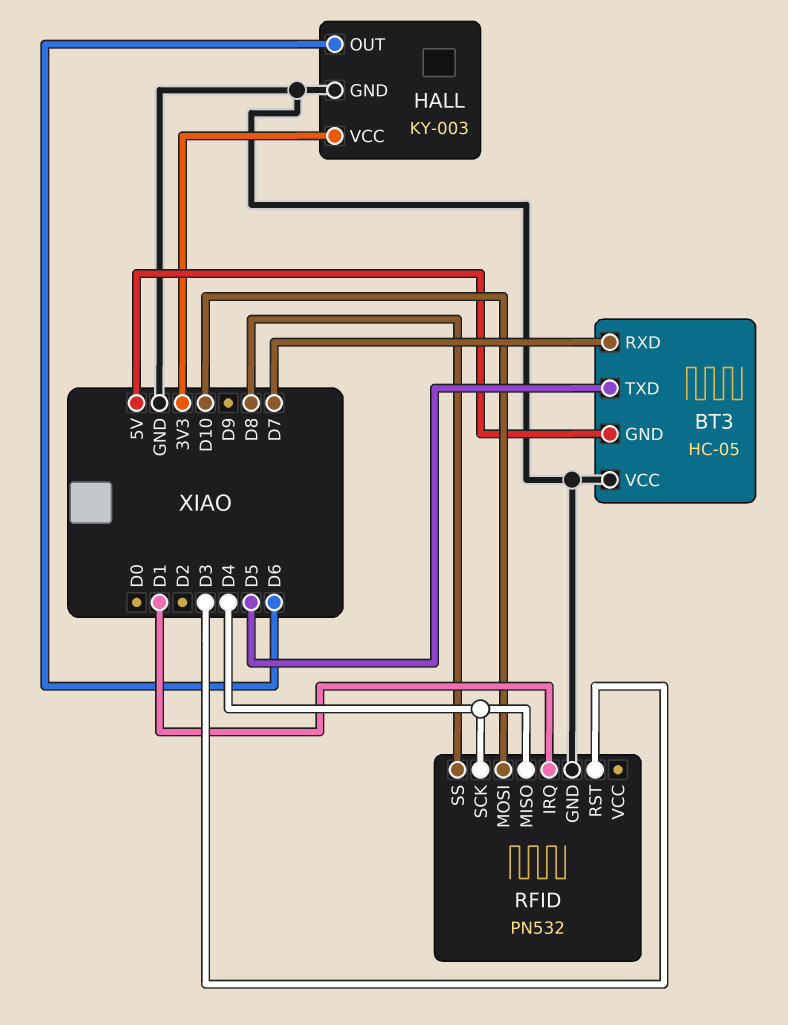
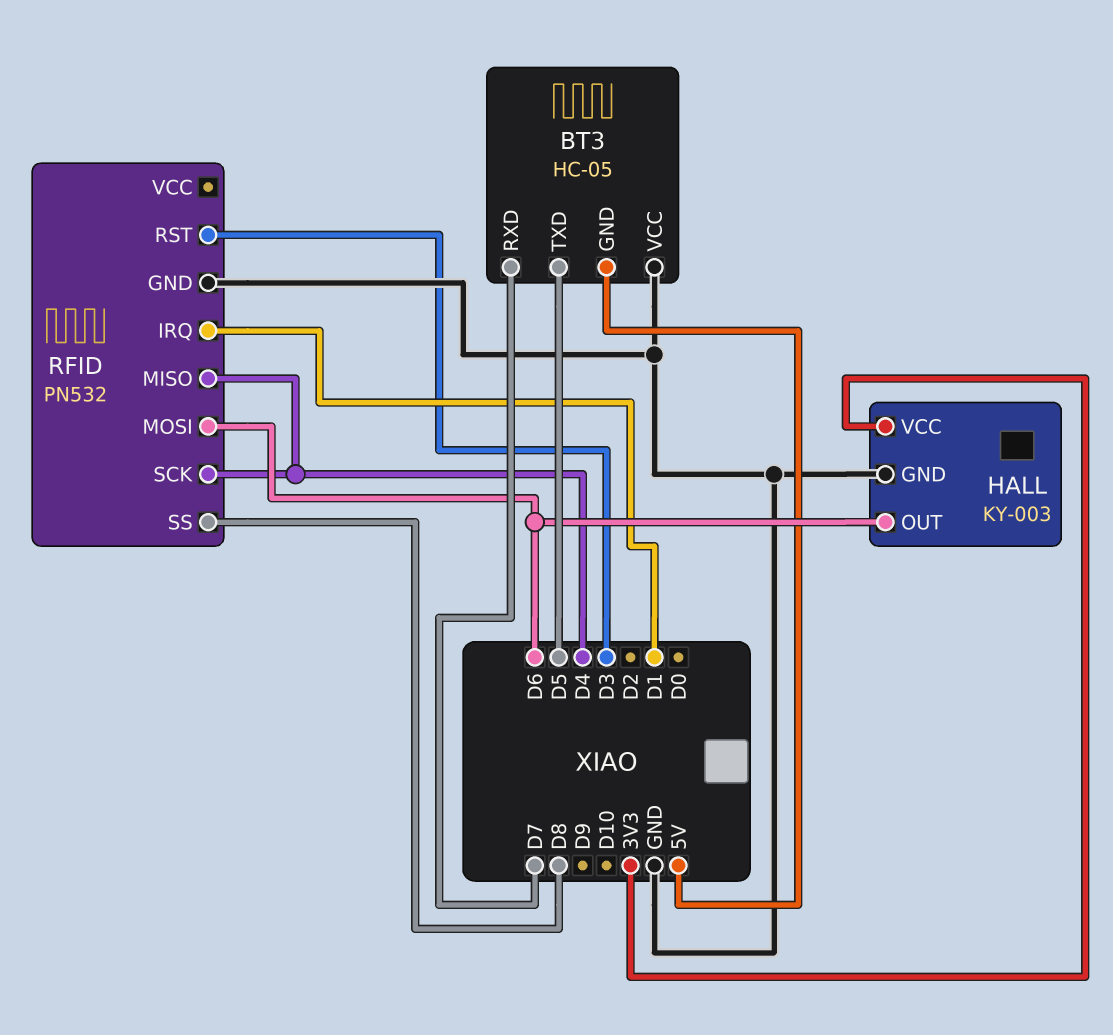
RFID pin MOSI: D10 -> D6

